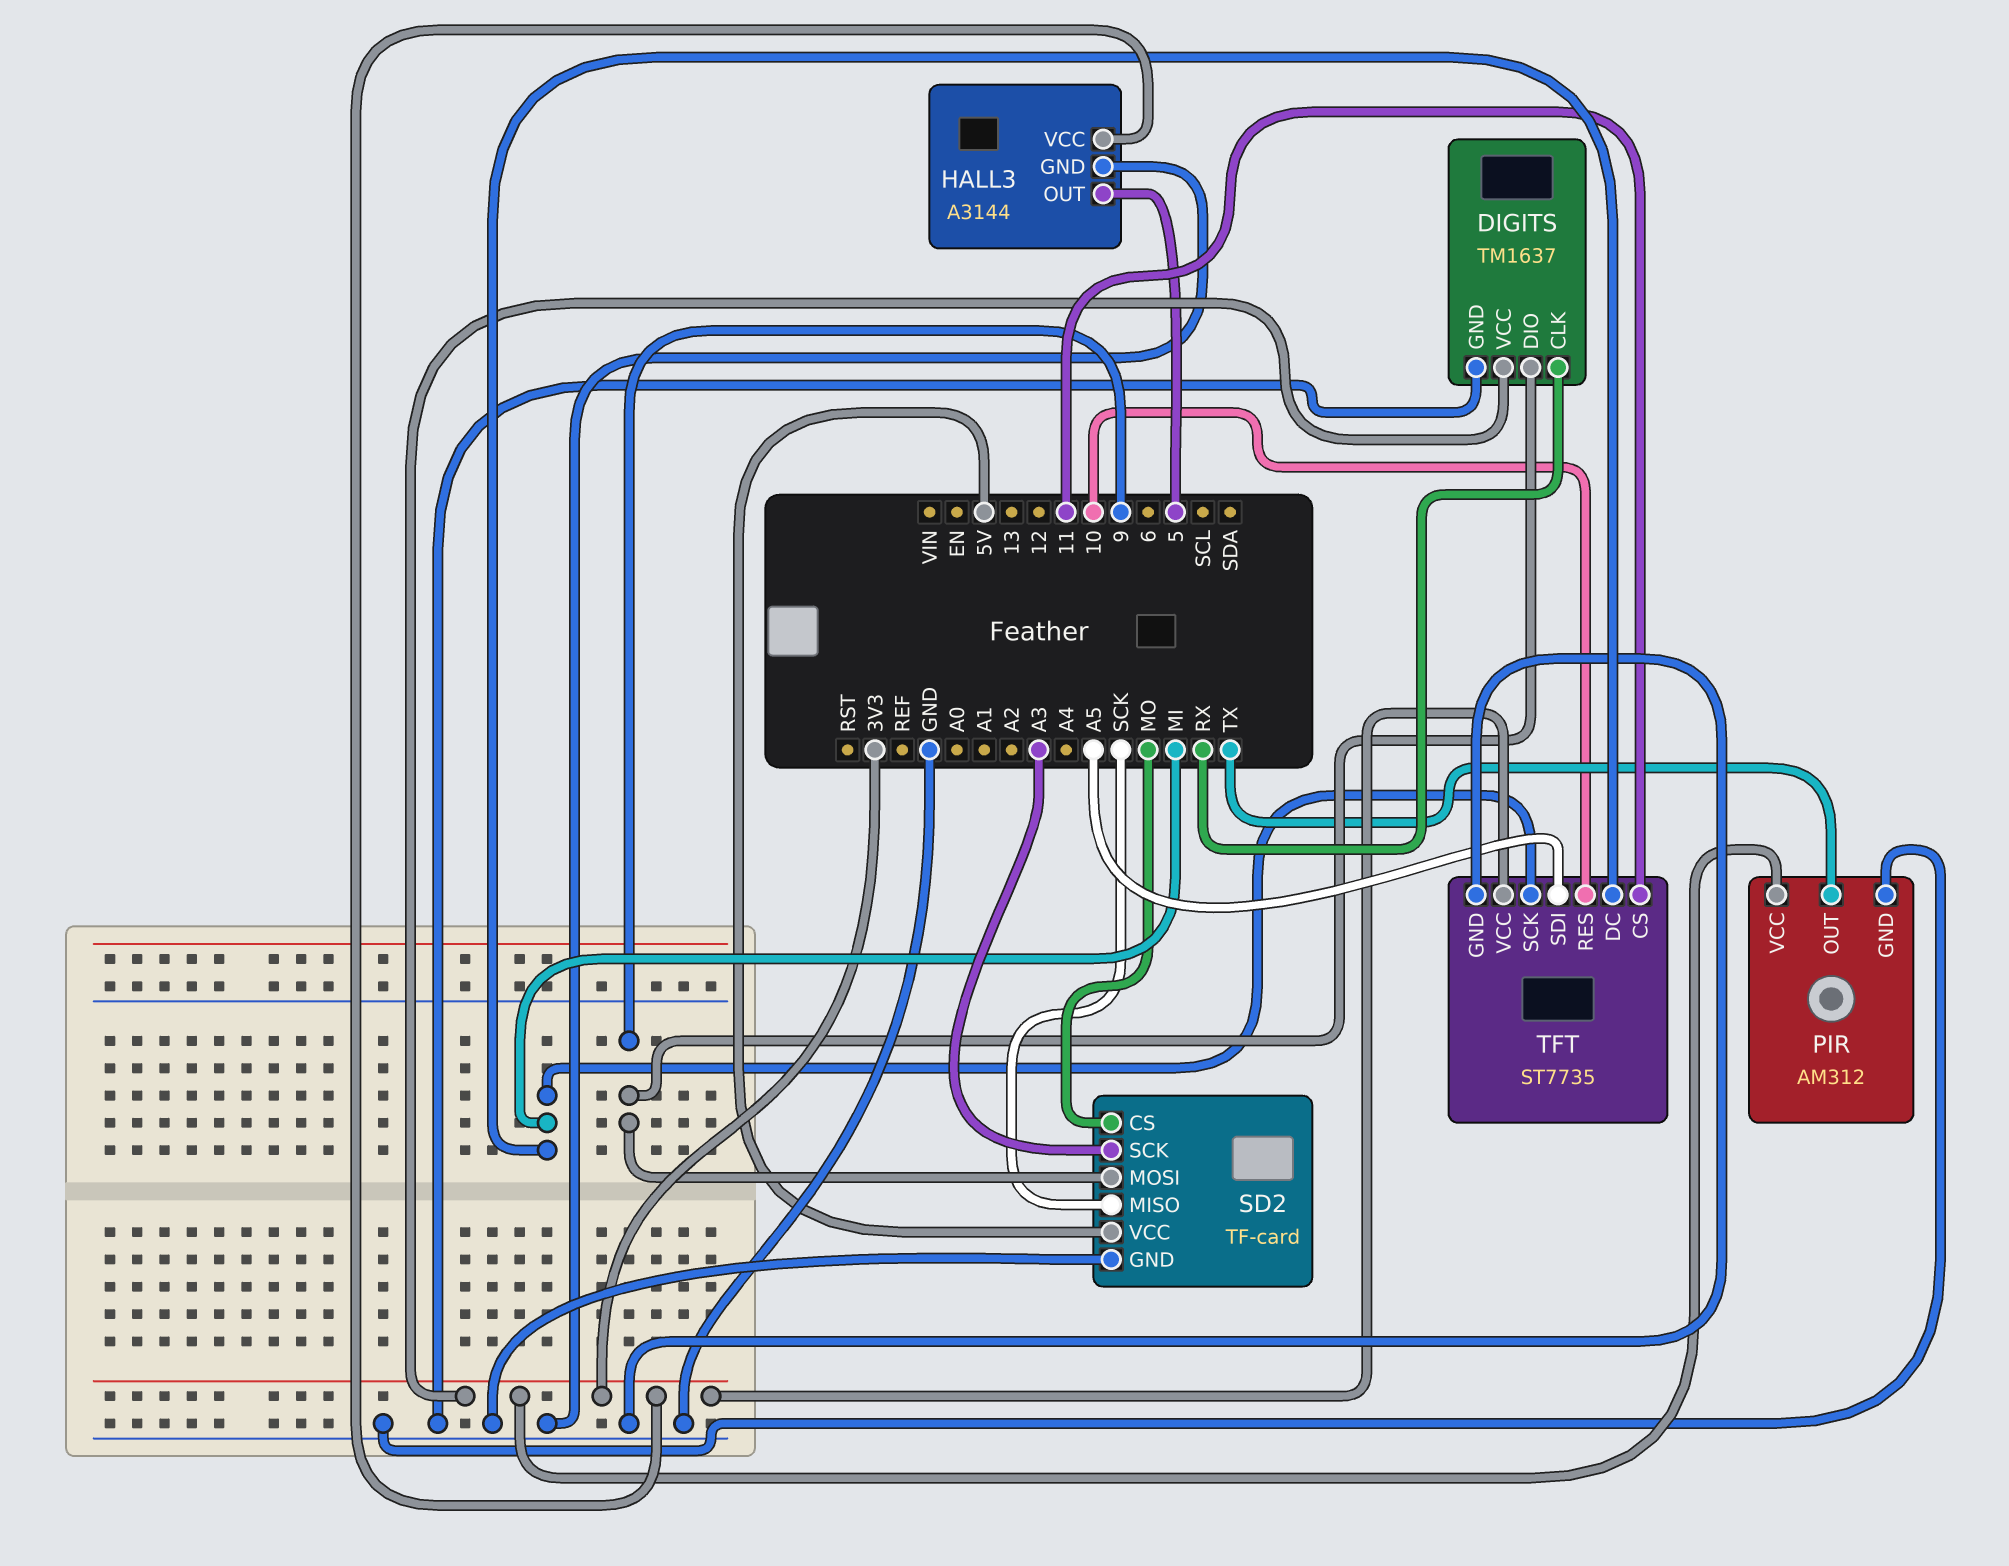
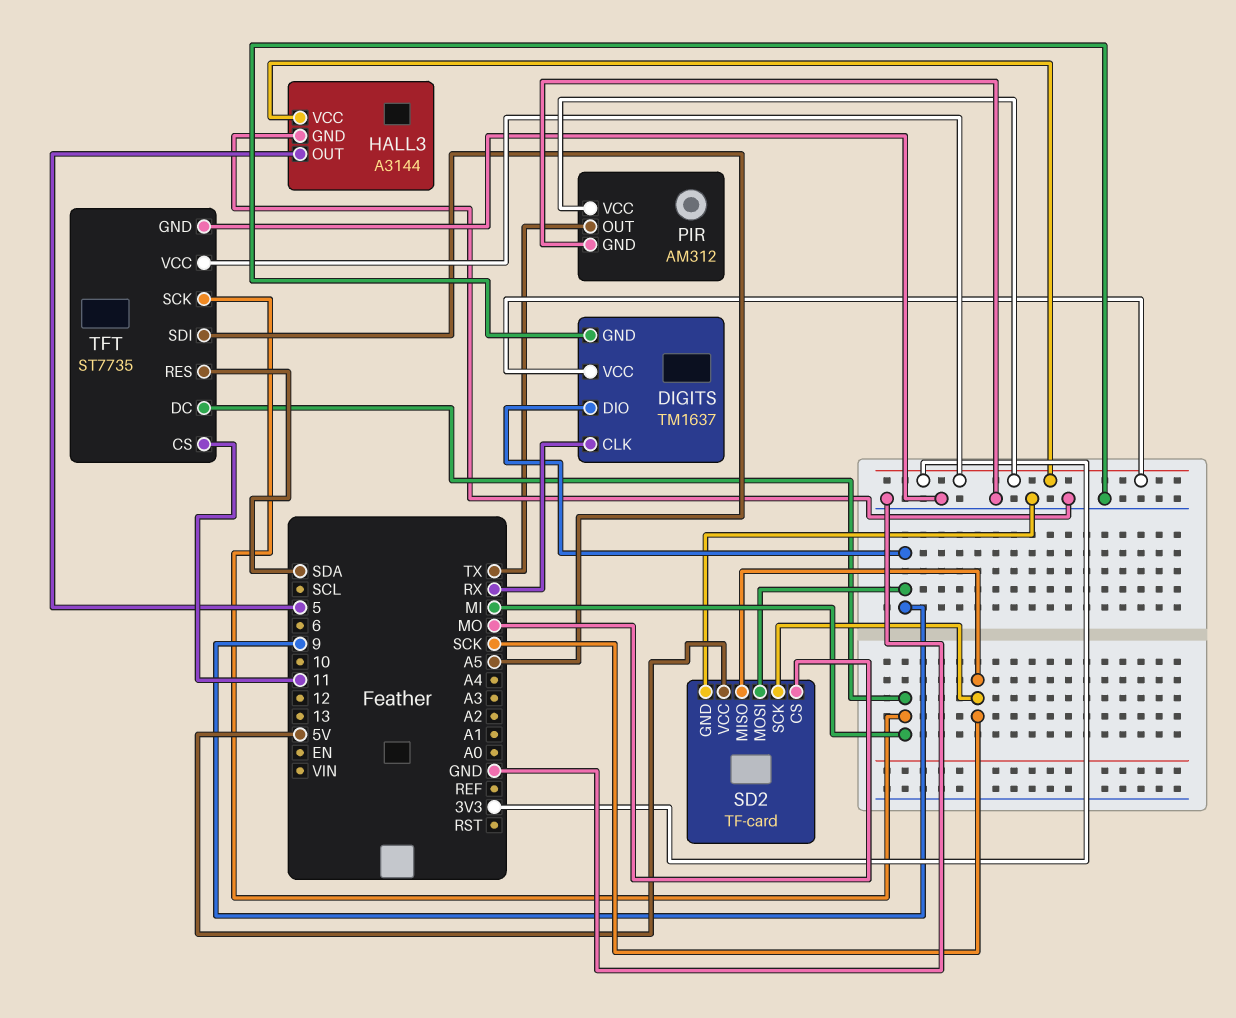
SD2 pin SCK: A3 -> SCK
TFT pin RES: 10 -> SDA

